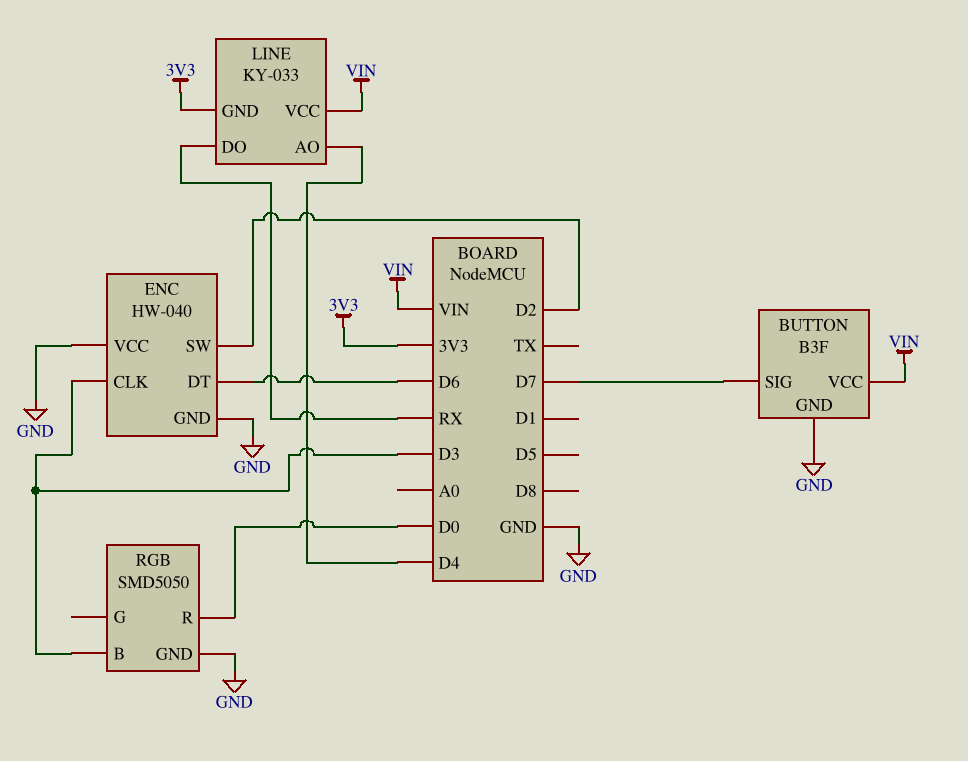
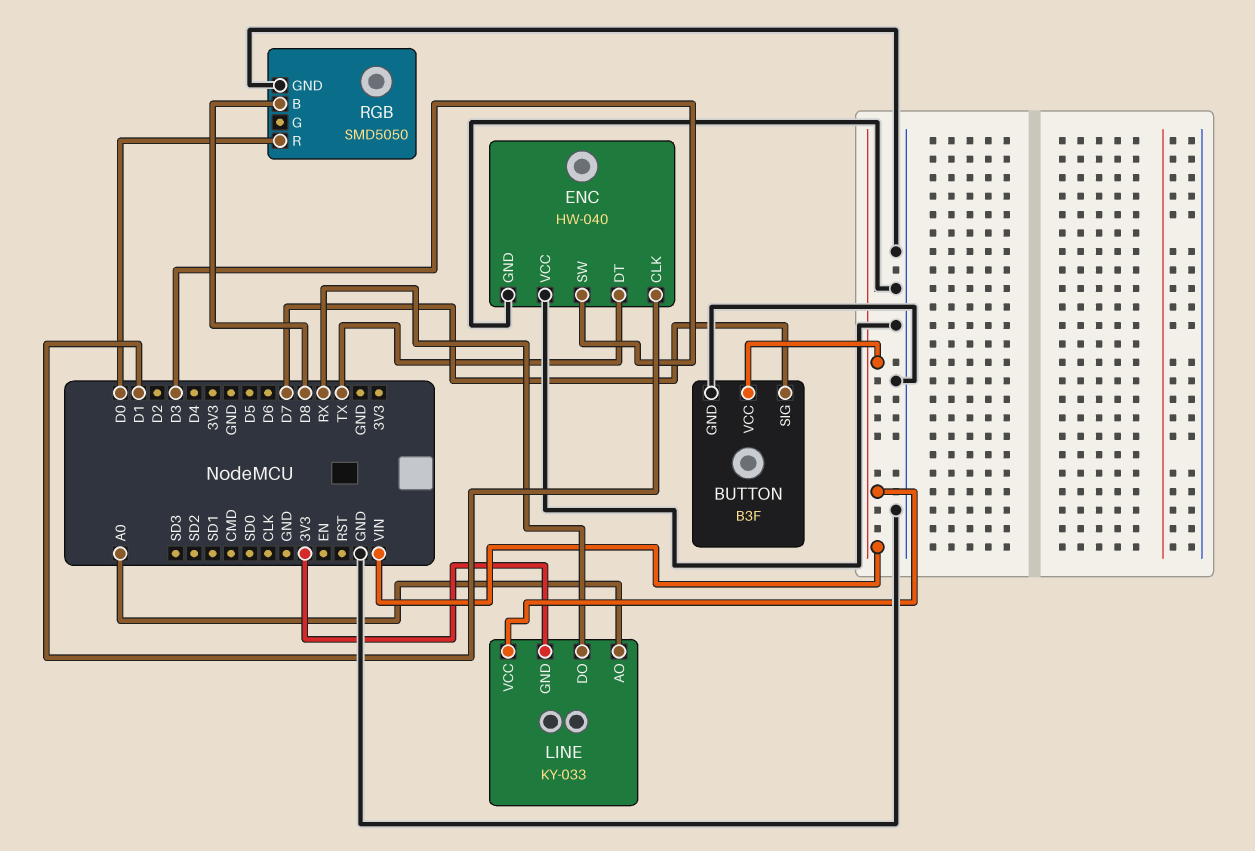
ENC pin CLK: D3 -> D1
ENC pin DT: D6 -> TX
ENC pin SW: D2 -> D3
LINE pin AO: D4 -> A0
RGB pin B: D3 -> D8

